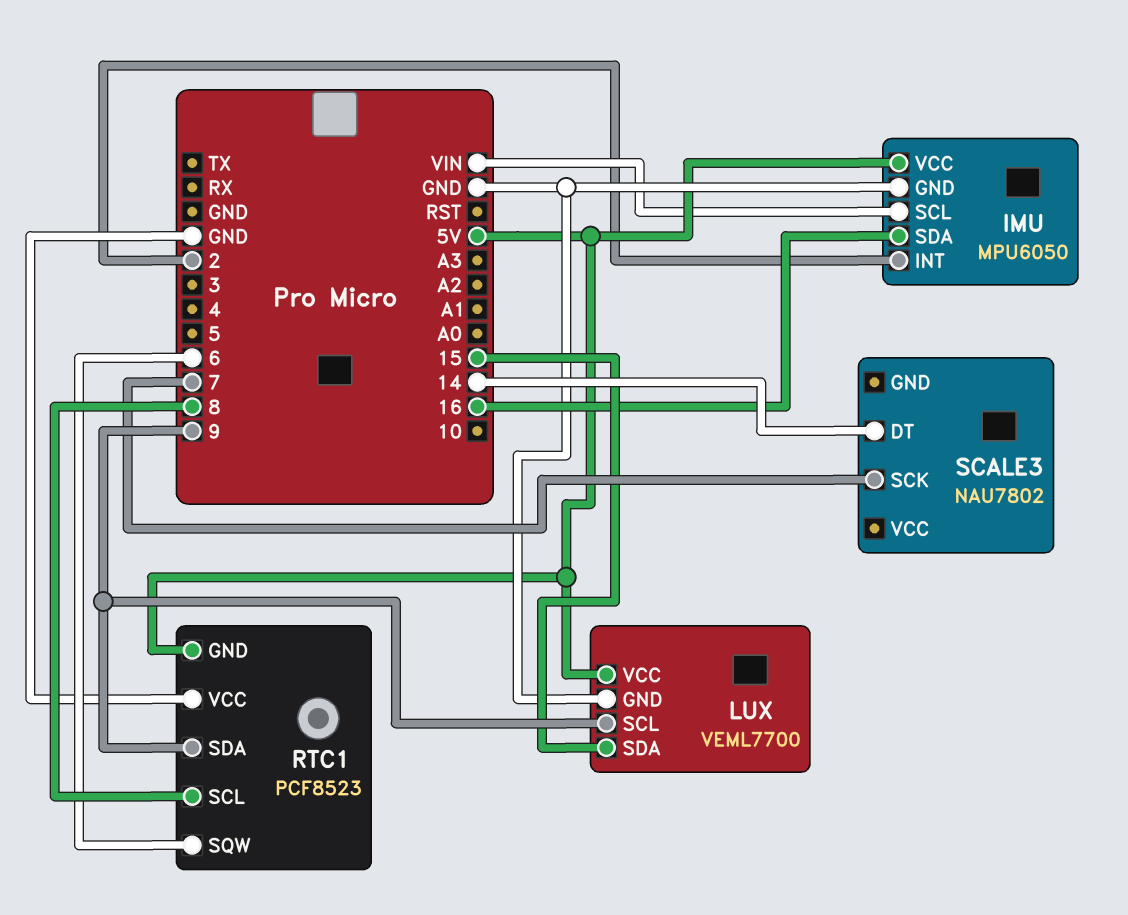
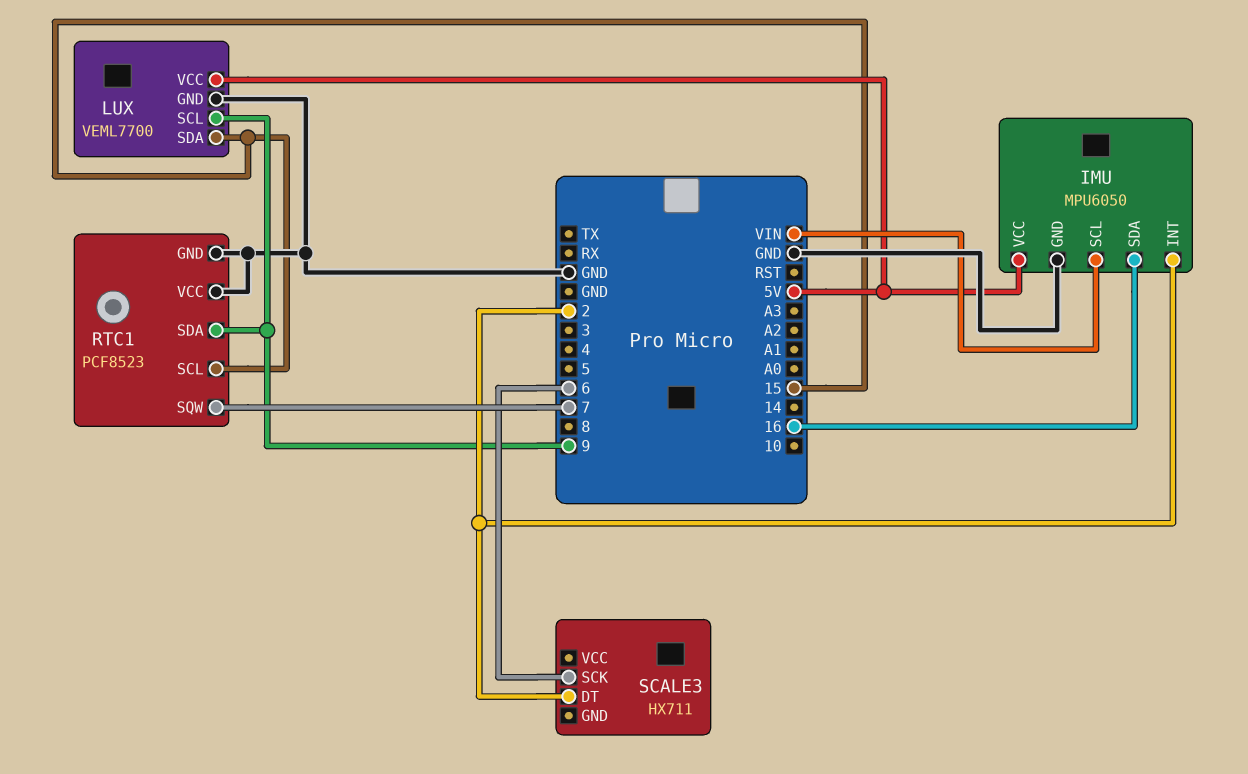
RTC1 pin GND: 5V -> GND
RTC1 pin SCL: 8 -> 15
RTC1 pin SQW: 6 -> 7
SCALE3: NAU7802 -> HX711
SCALE3 pin DT: 14 -> 2
SCALE3 pin SCK: 7 -> 6

